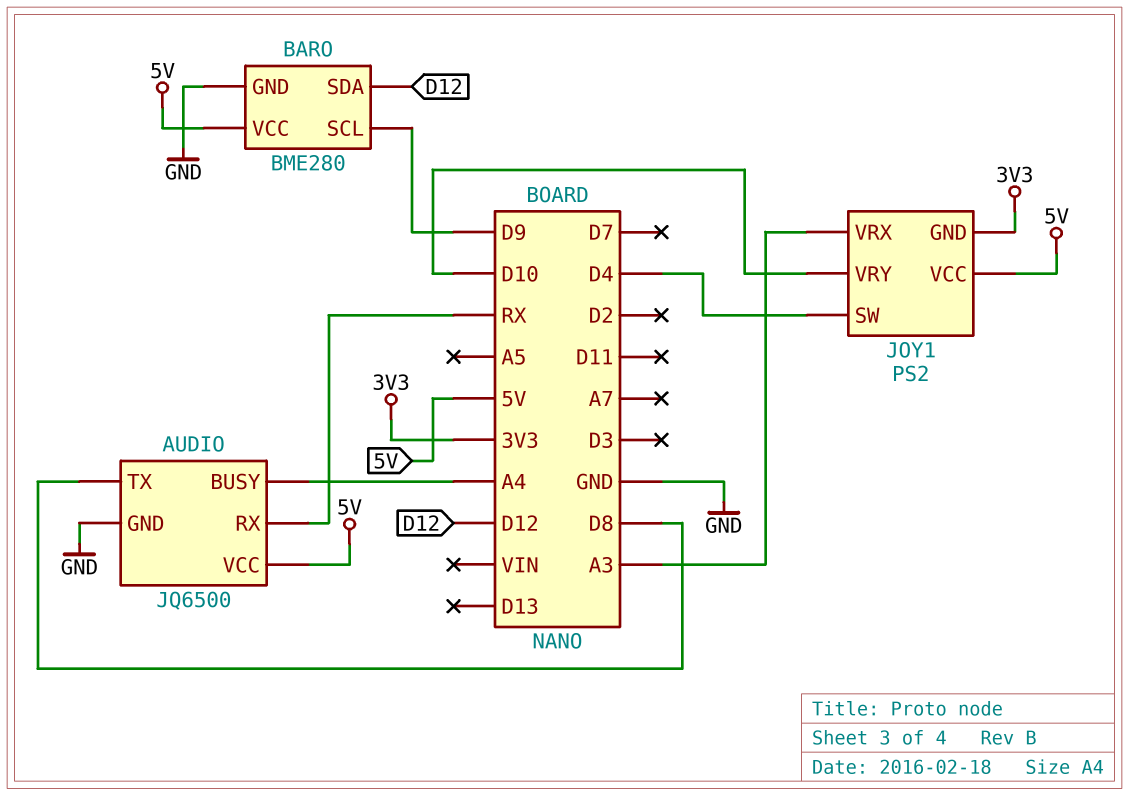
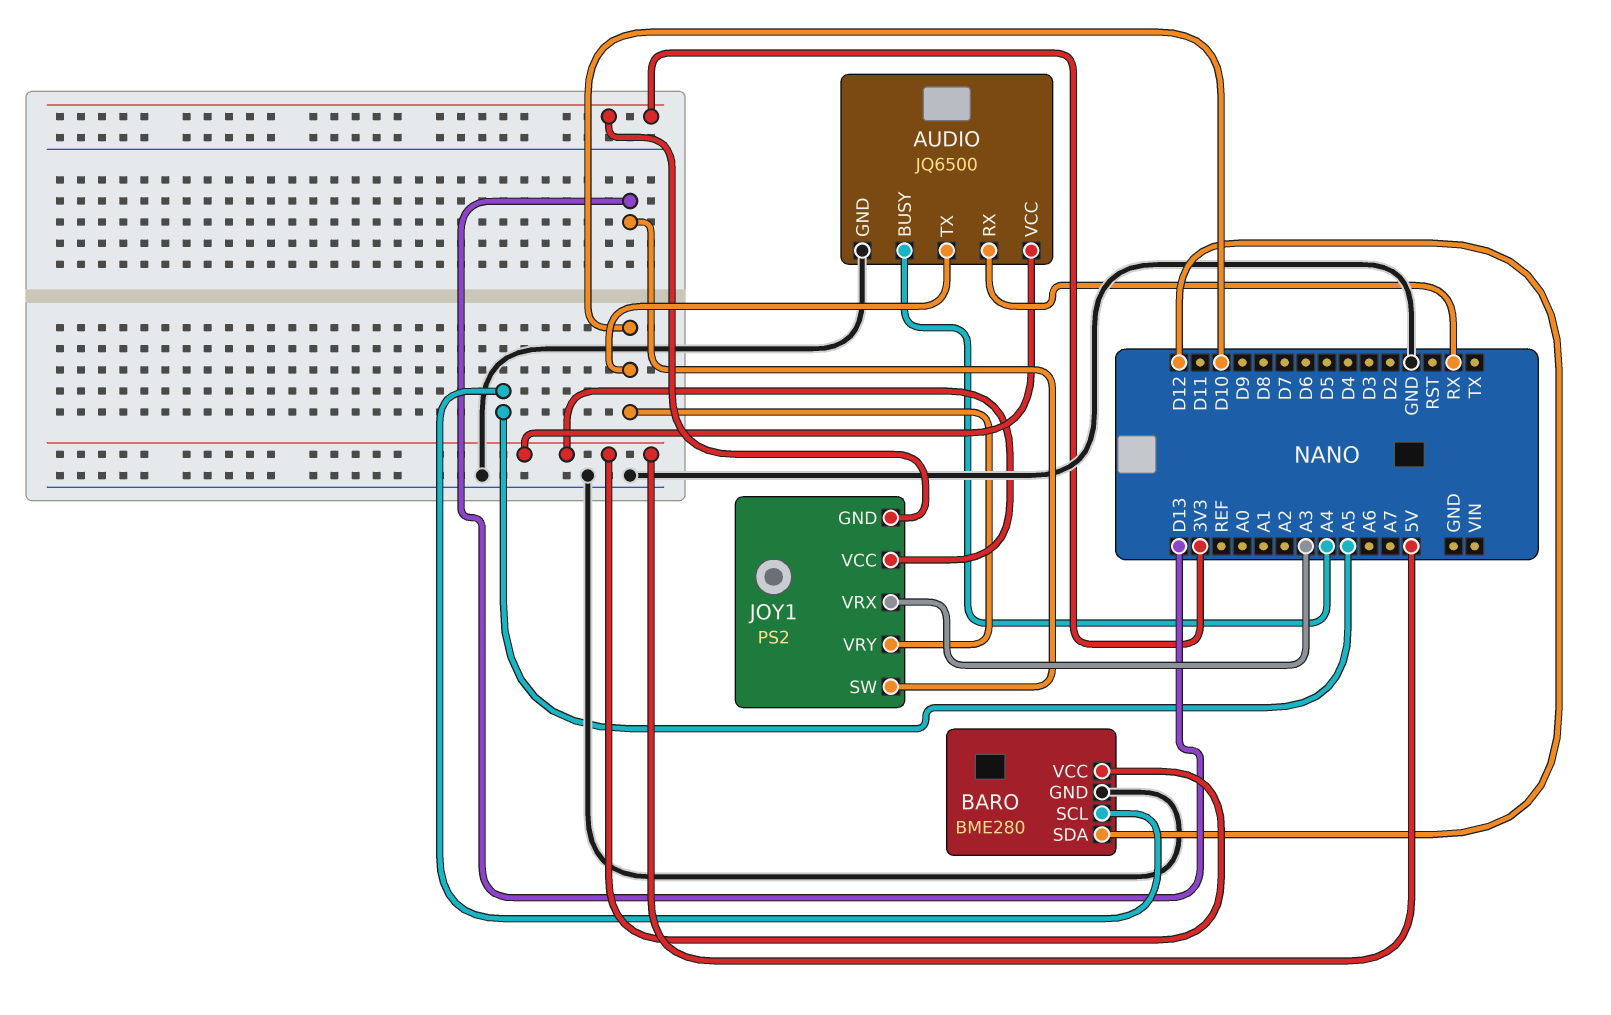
AUDIO pin TX: D8 -> D10
BARO pin SCL: D9 -> A5
JOY1 pin SW: D4 -> D13

